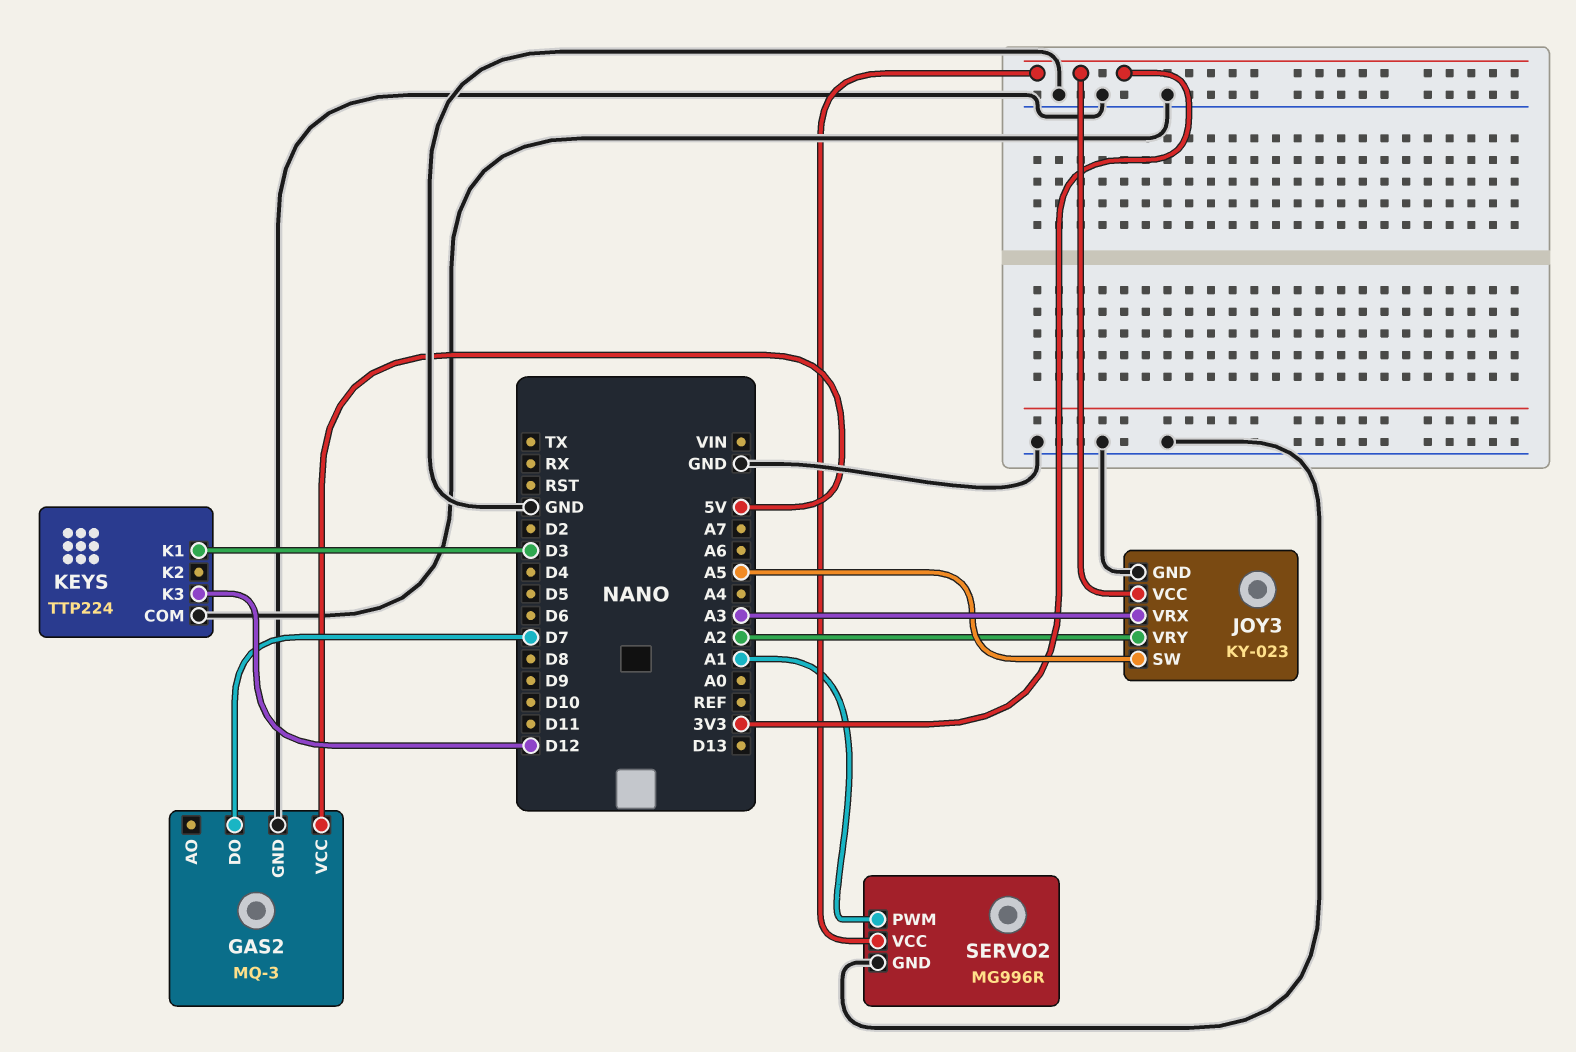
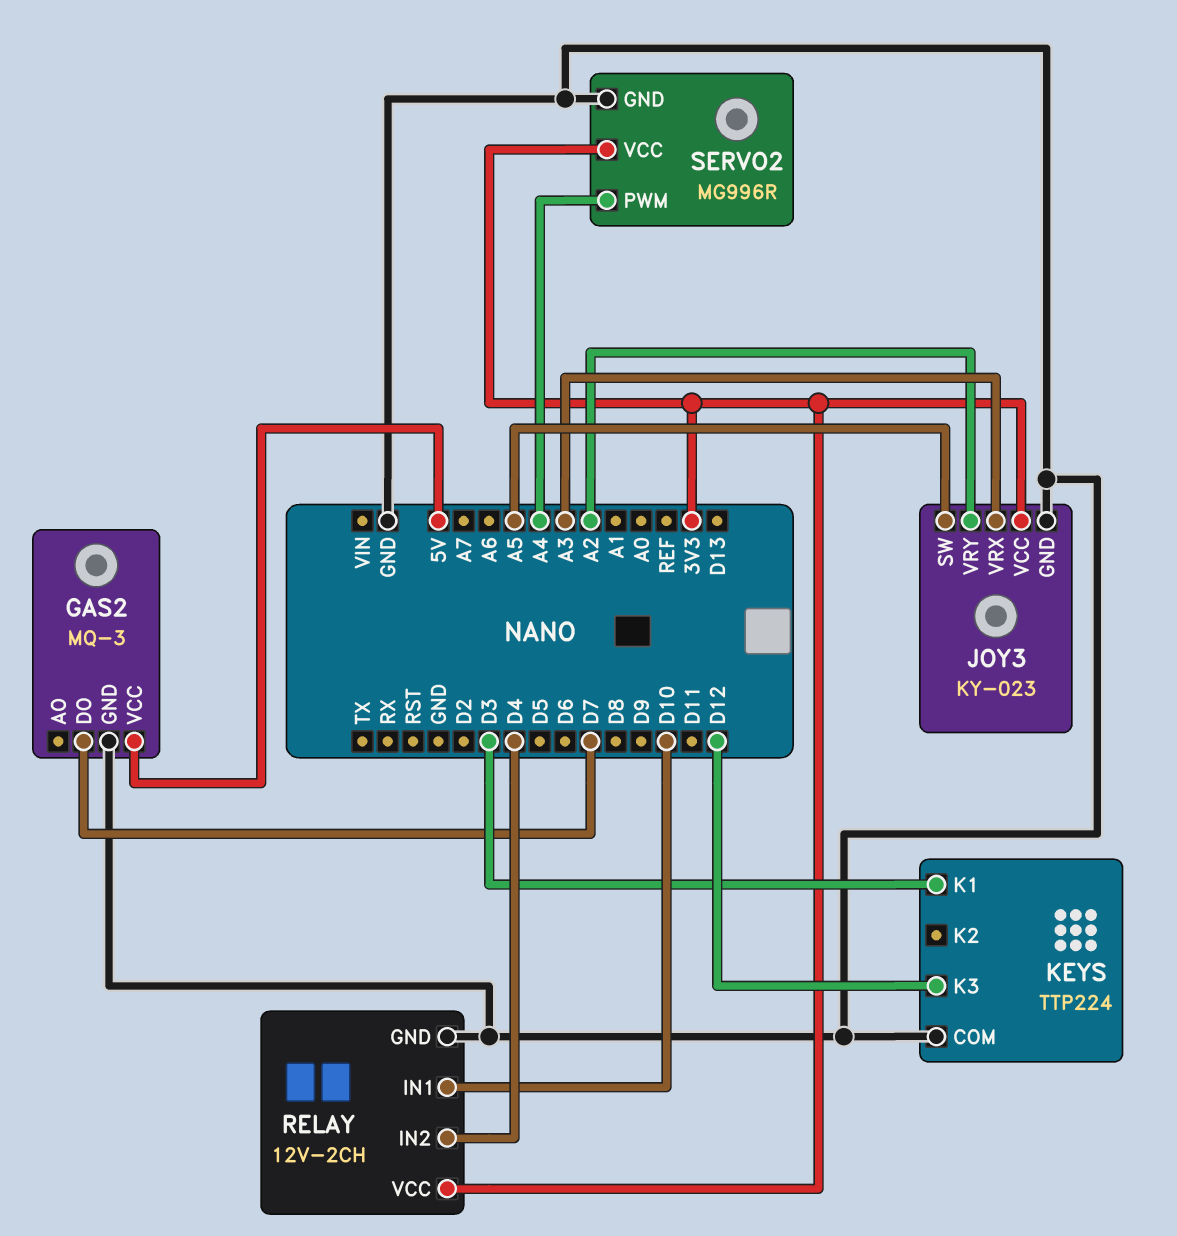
RELAY: none -> 12V-2CH
RELAY pin GND: none -> GND
RELAY pin IN1: none -> D10
RELAY pin IN2: none -> D4
RELAY pin VCC: none -> 3V3
SERVO2 pin PWM: A1 -> A4

